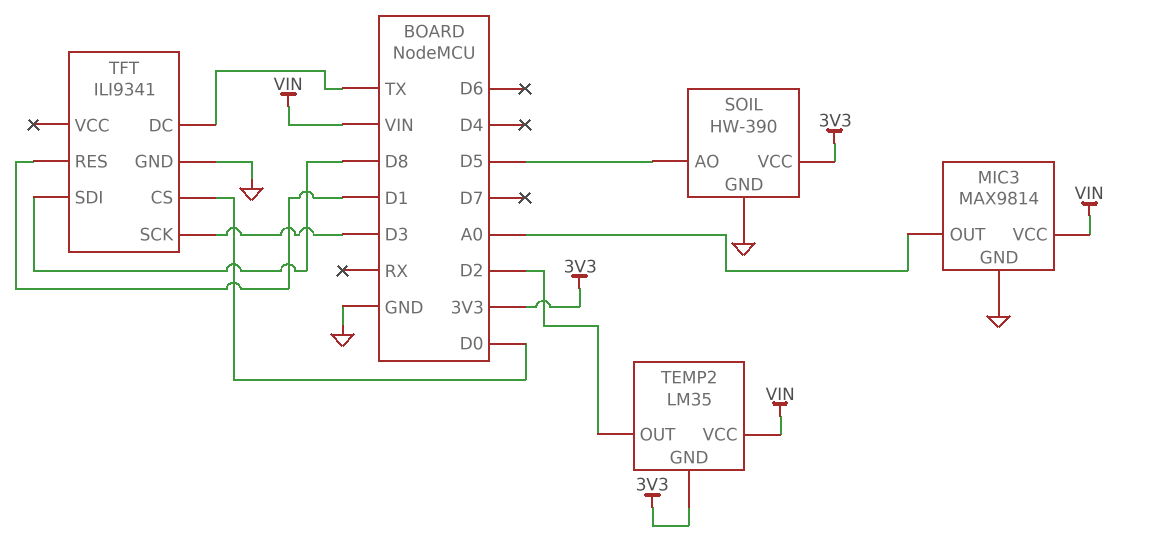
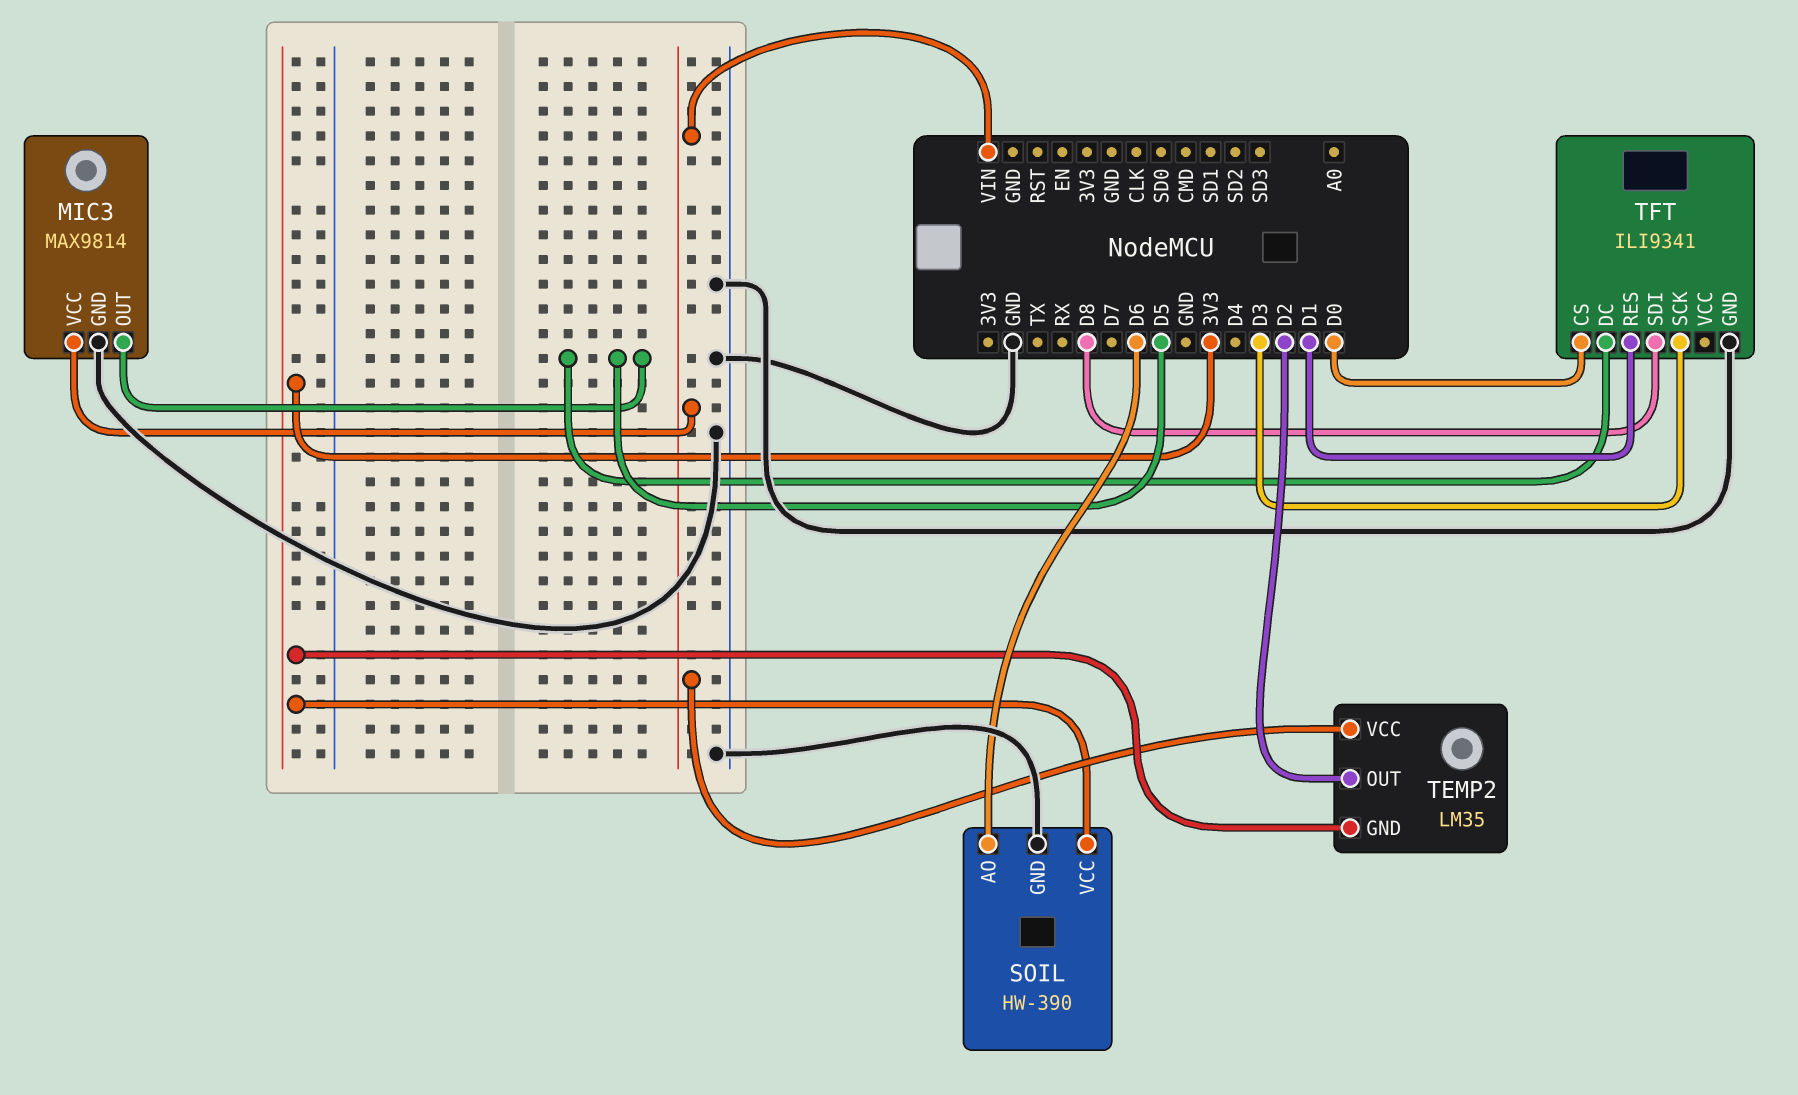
MIC3 pin OUT: A0 -> D5
SOIL pin AO: D5 -> D6
TFT pin DC: TX -> D5

